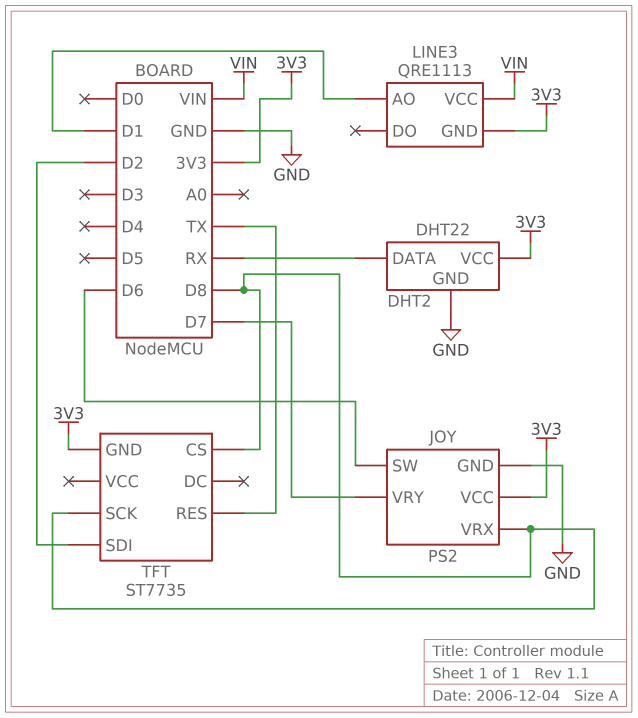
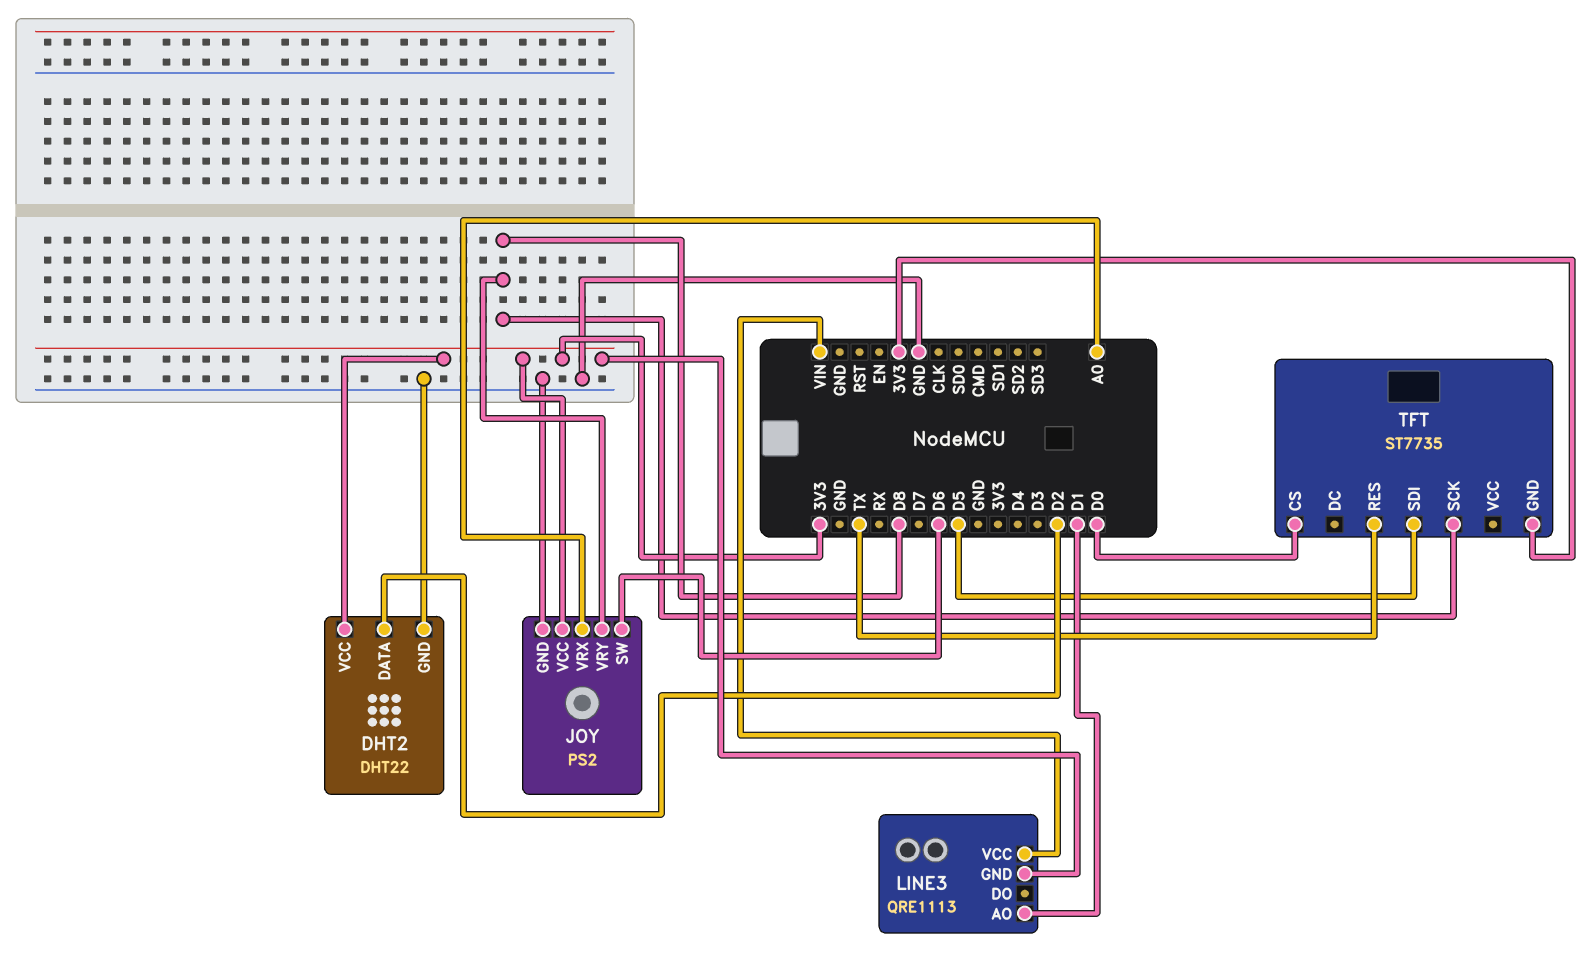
DHT2 pin DATA: RX -> D2
JOY pin VRX: D8 -> A0
JOY pin VRY: D7 -> D8
TFT pin CS: D8 -> D0
TFT pin SDI: D2 -> D5

